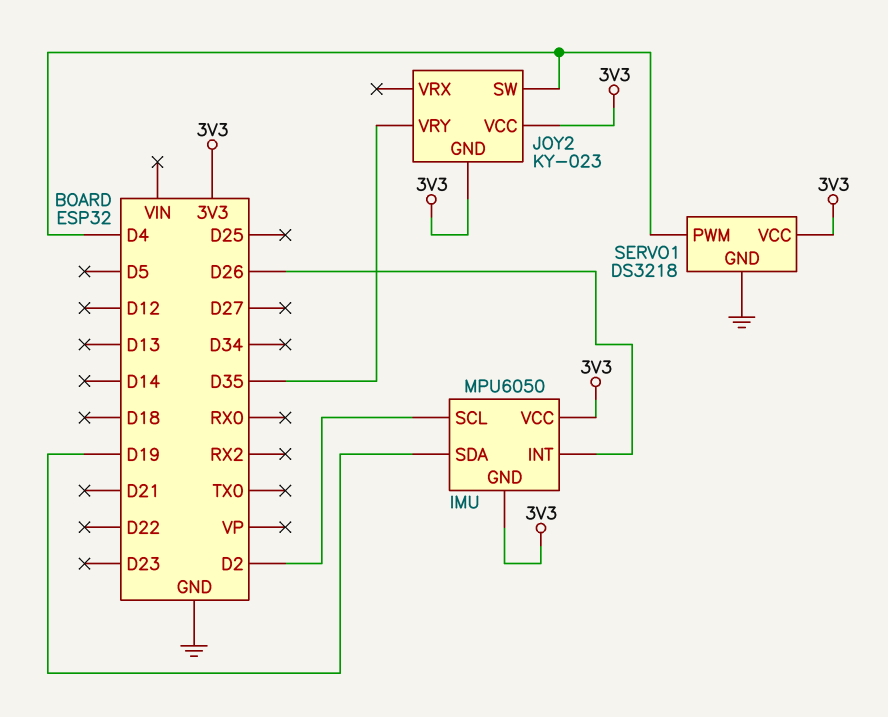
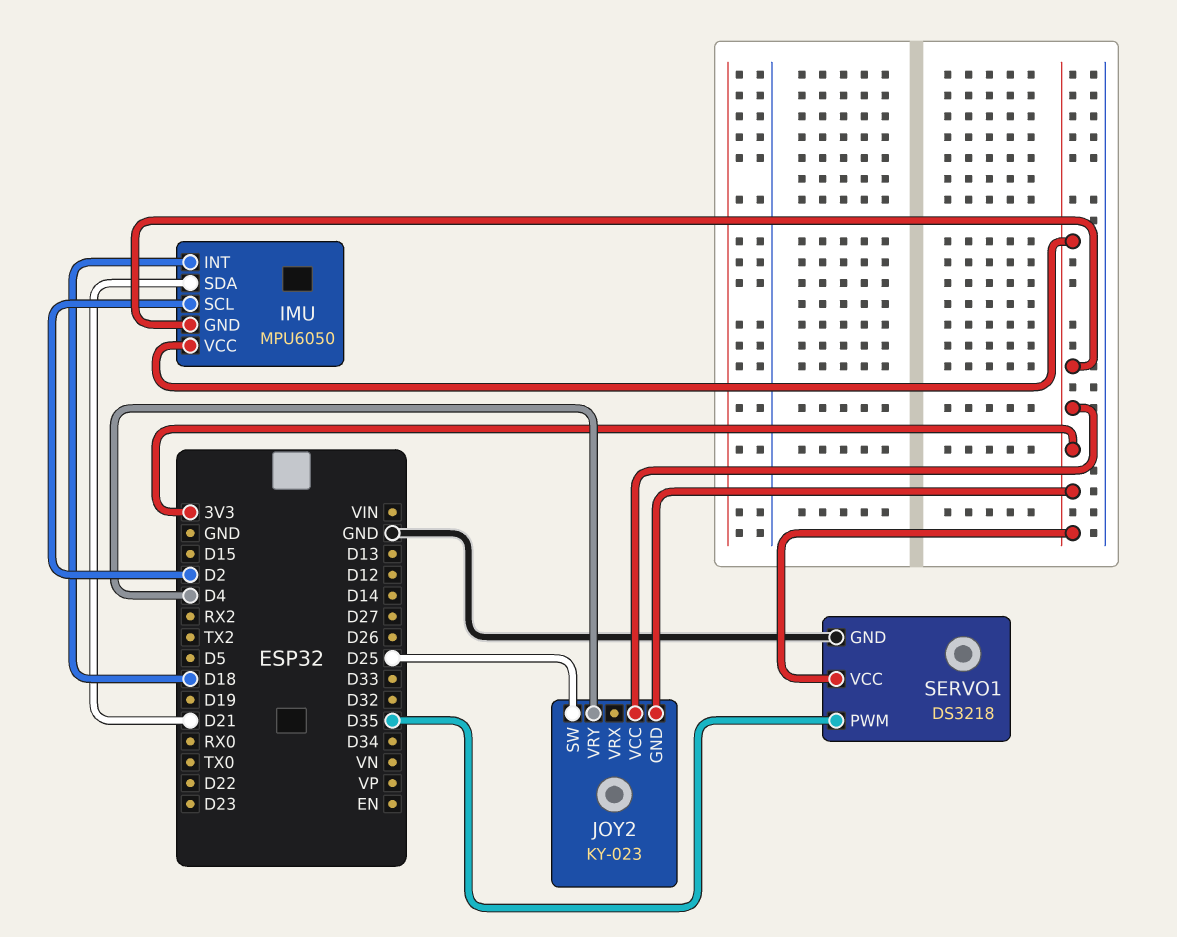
IMU pin INT: D26 -> D18
IMU pin SDA: D19 -> D21
JOY2 pin SW: D4 -> D25
JOY2 pin VRY: D35 -> D4
SERVO1 pin PWM: D4 -> D35

